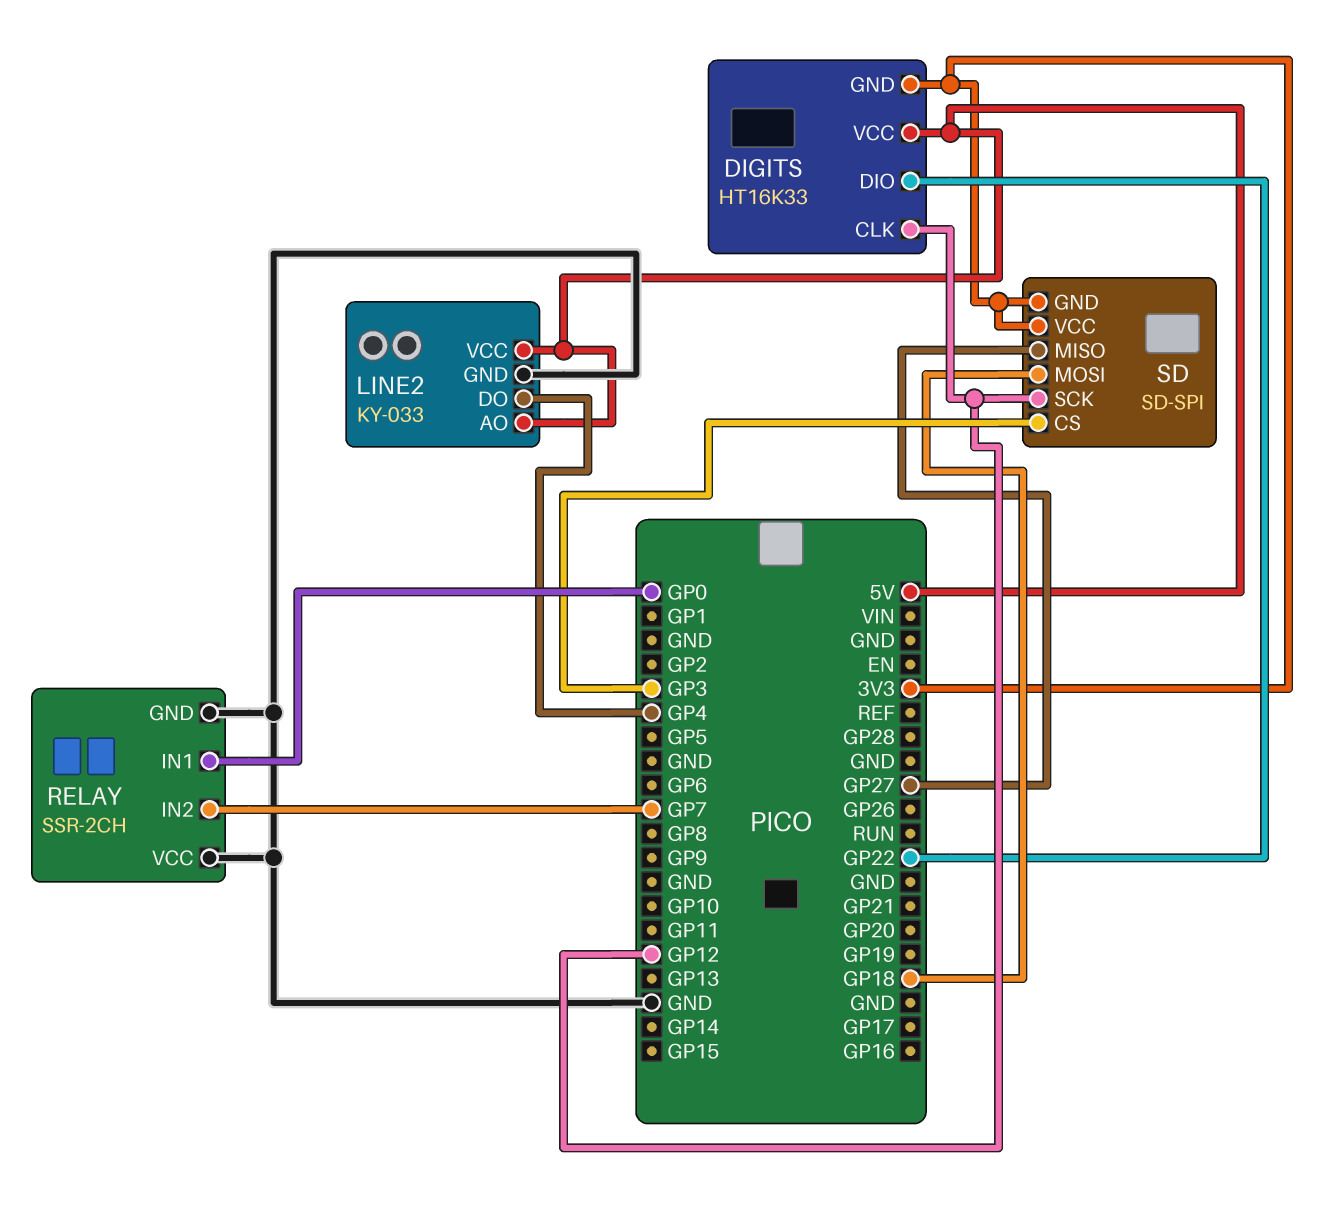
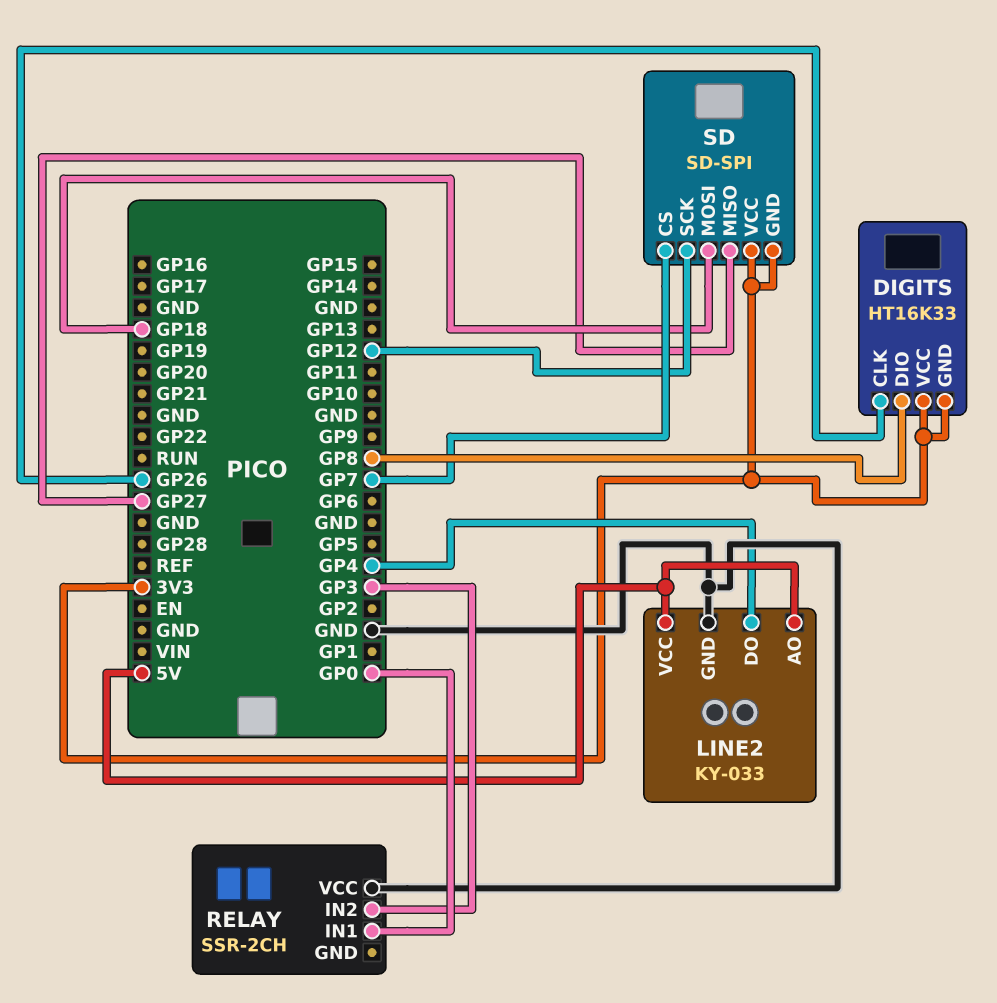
DIGITS pin CLK: GP12 -> GP26
DIGITS pin DIO: GP22 -> GP8
DIGITS pin VCC: 5V -> 3V3
RELAY pin GND: GND -> none
RELAY pin IN2: GP7 -> GP3
SD pin CS: GP3 -> GP7

